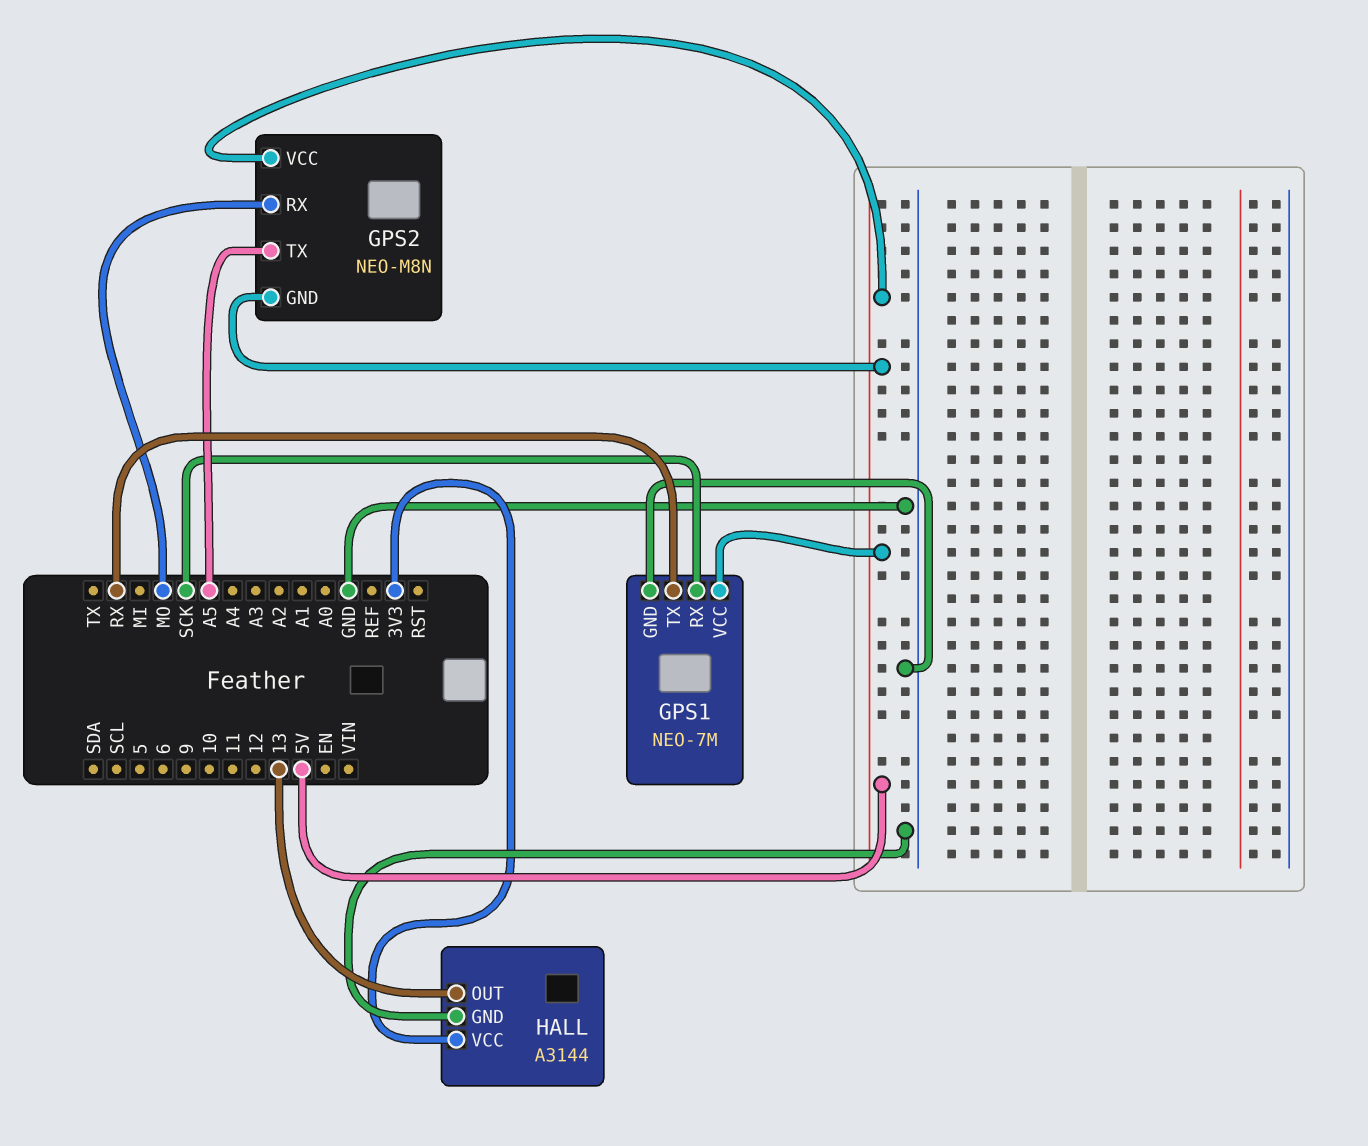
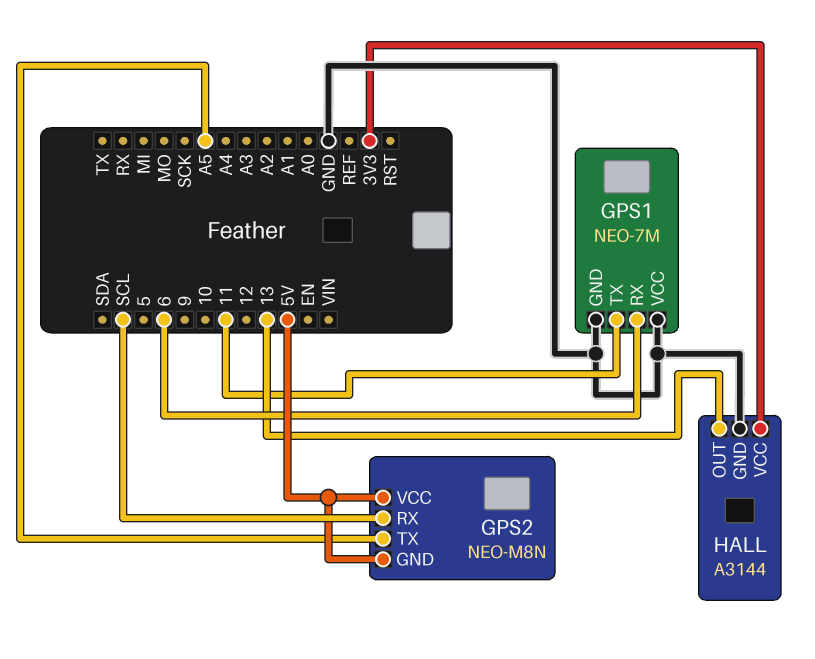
GPS1 pin RX: SCK -> 6
GPS1 pin TX: RX -> 11
GPS1 pin VCC: 5V -> GND
GPS2 pin RX: MO -> SCL

